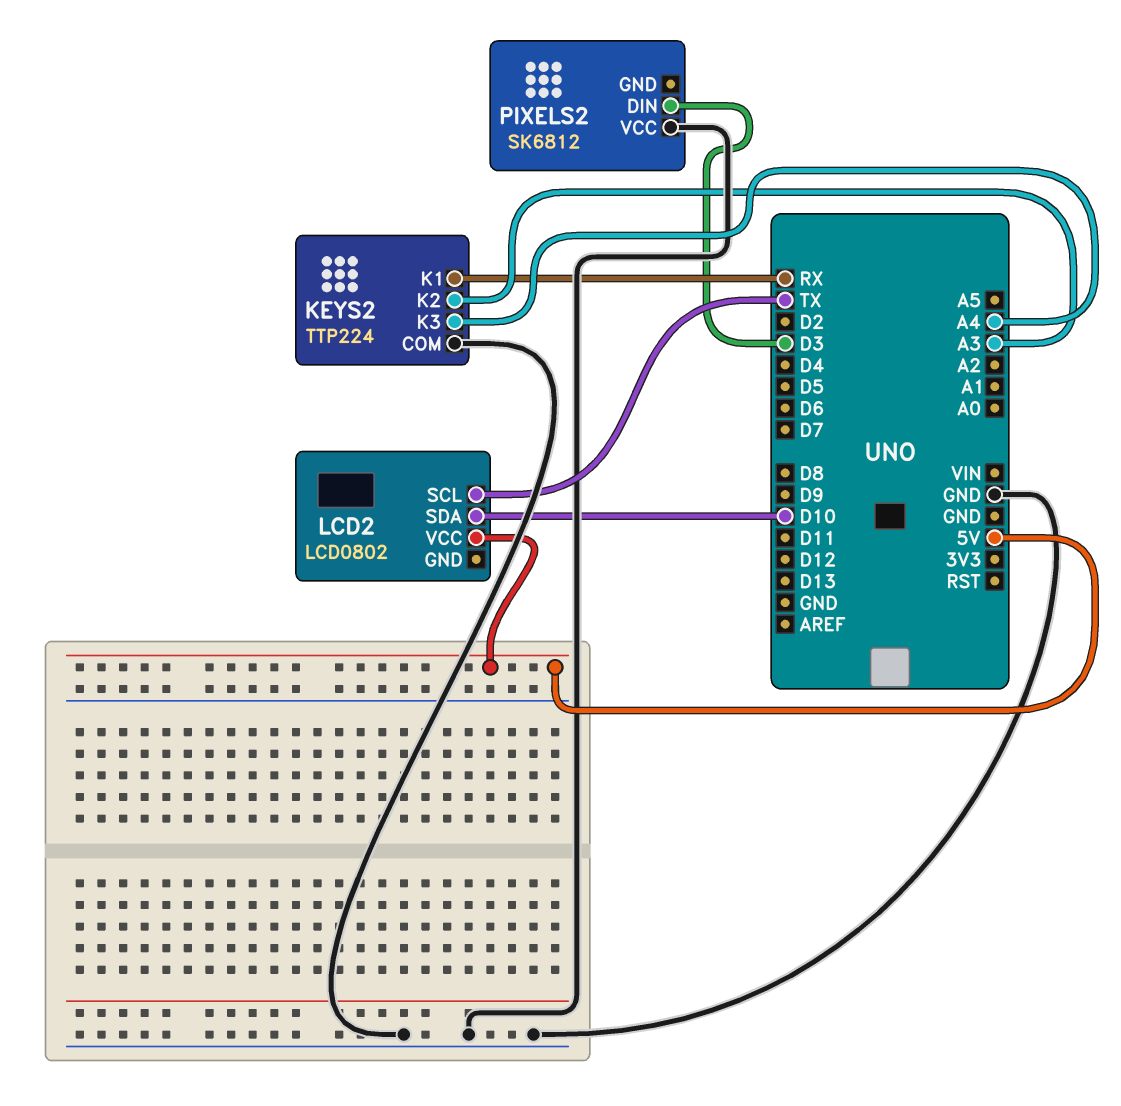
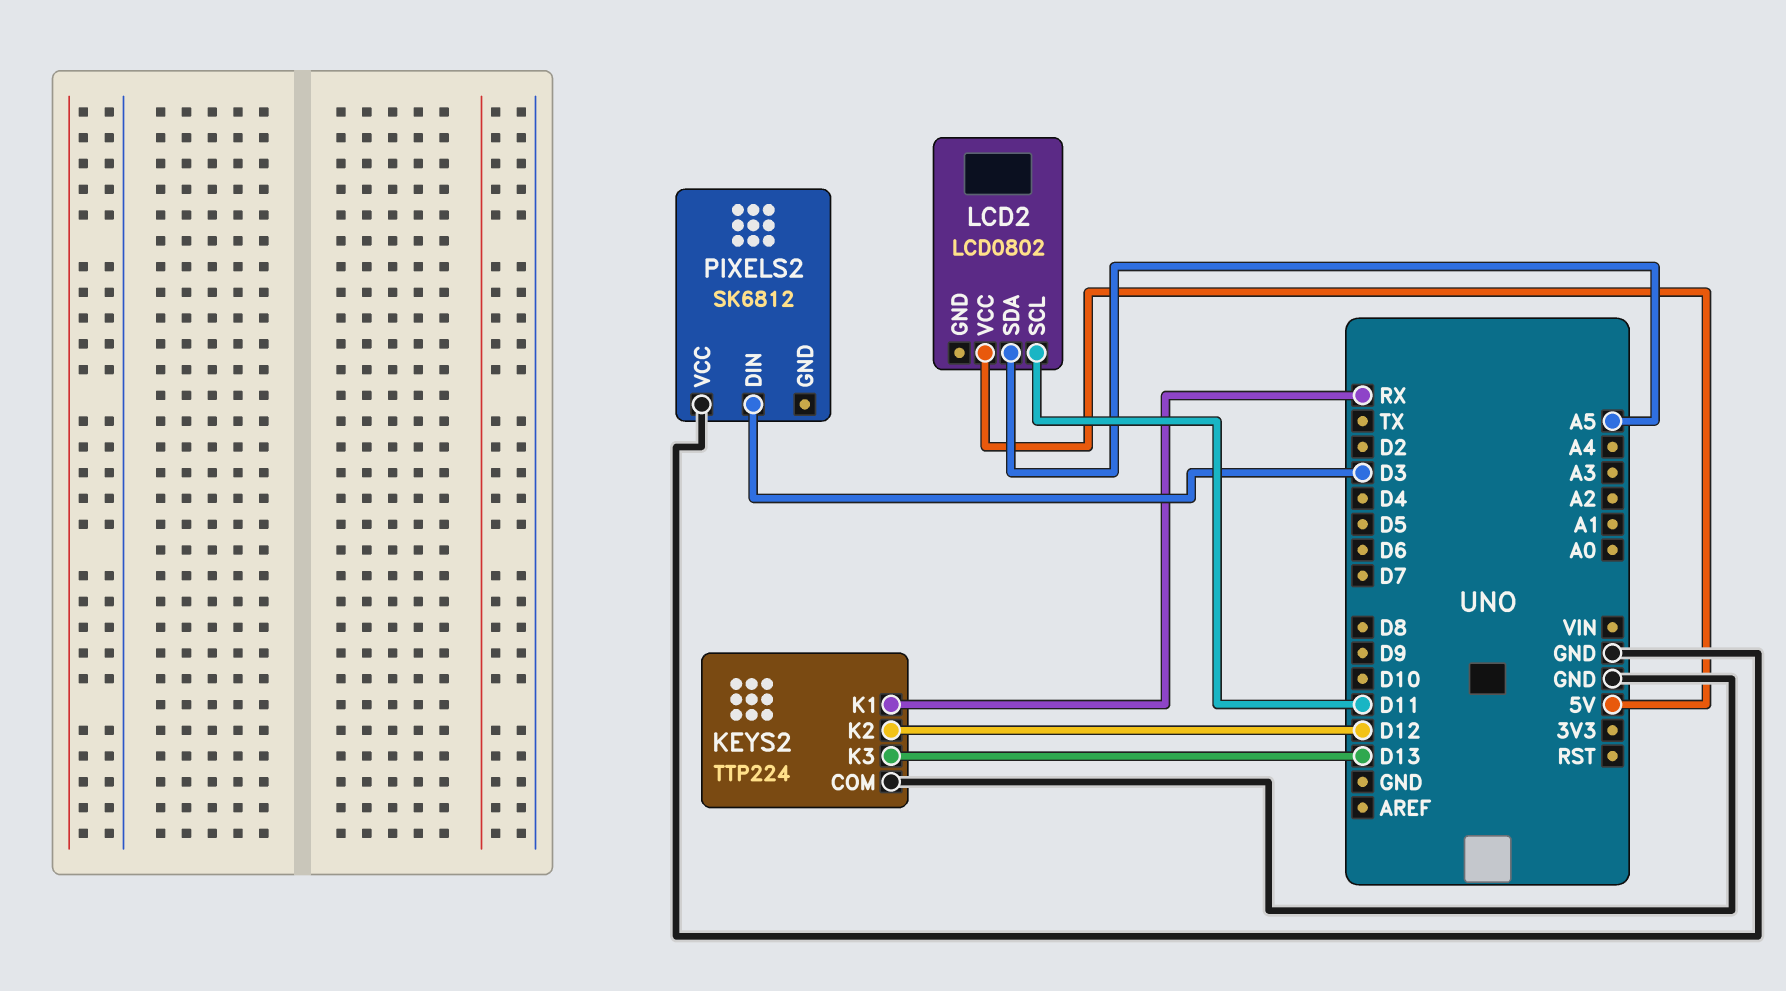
KEYS2 pin K2: A3 -> D12
KEYS2 pin K3: A4 -> D13
LCD2 pin SCL: TX -> D11
LCD2 pin SDA: D10 -> A5

